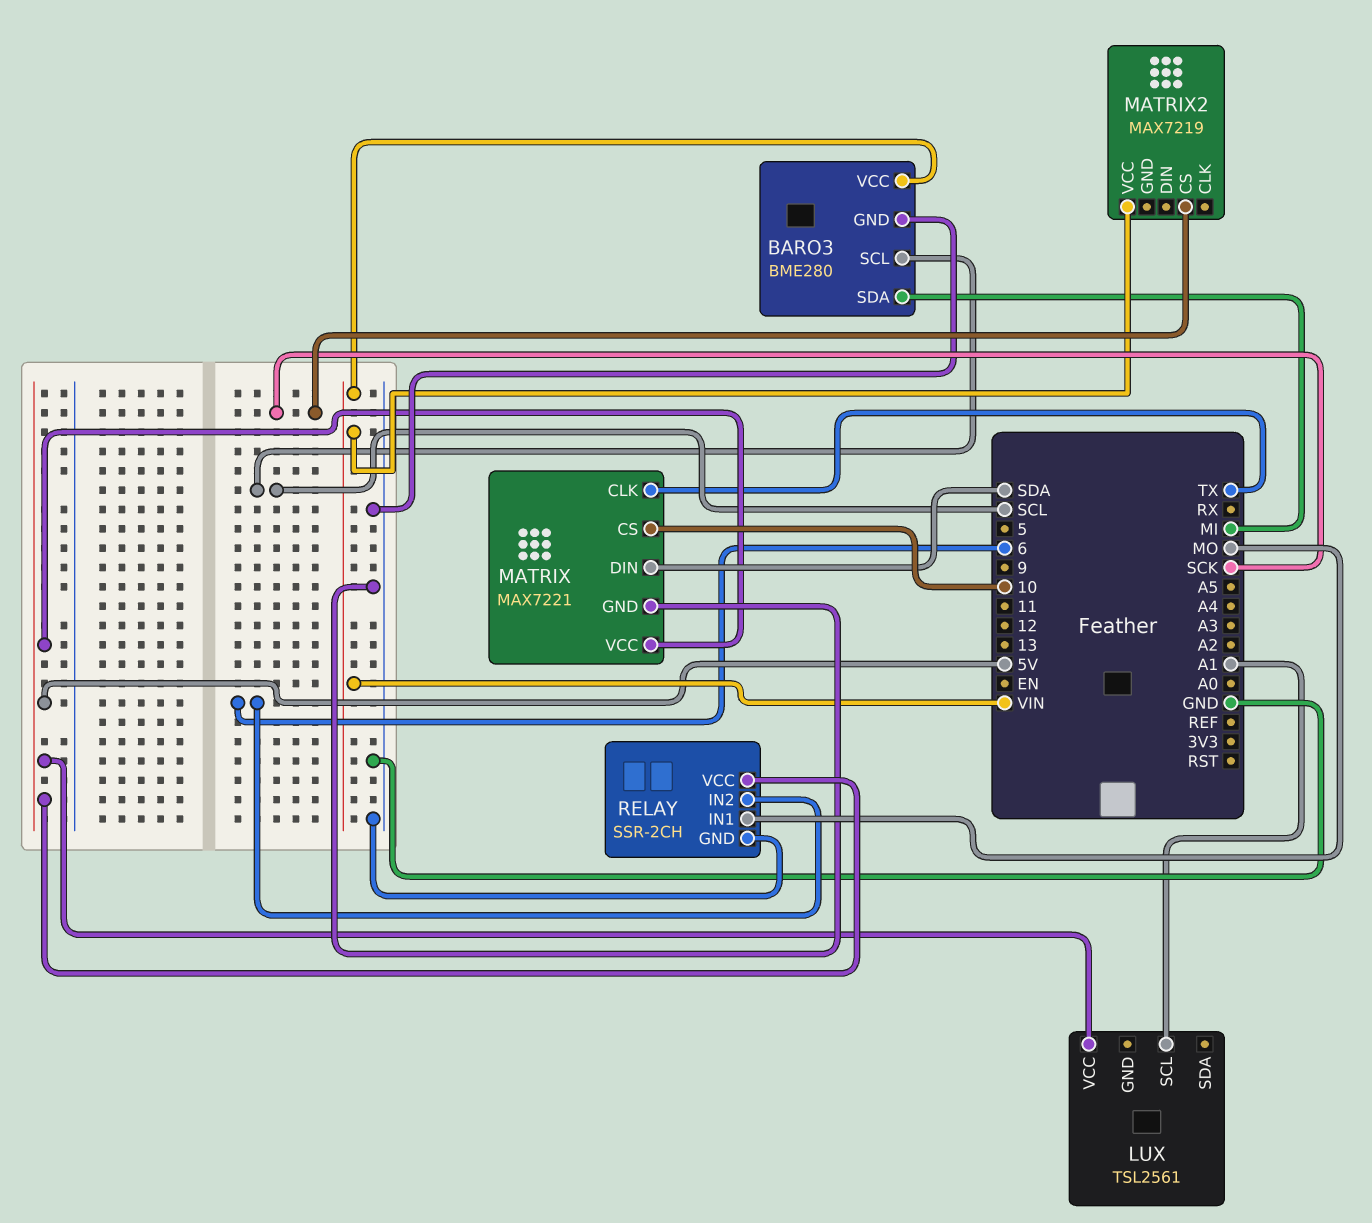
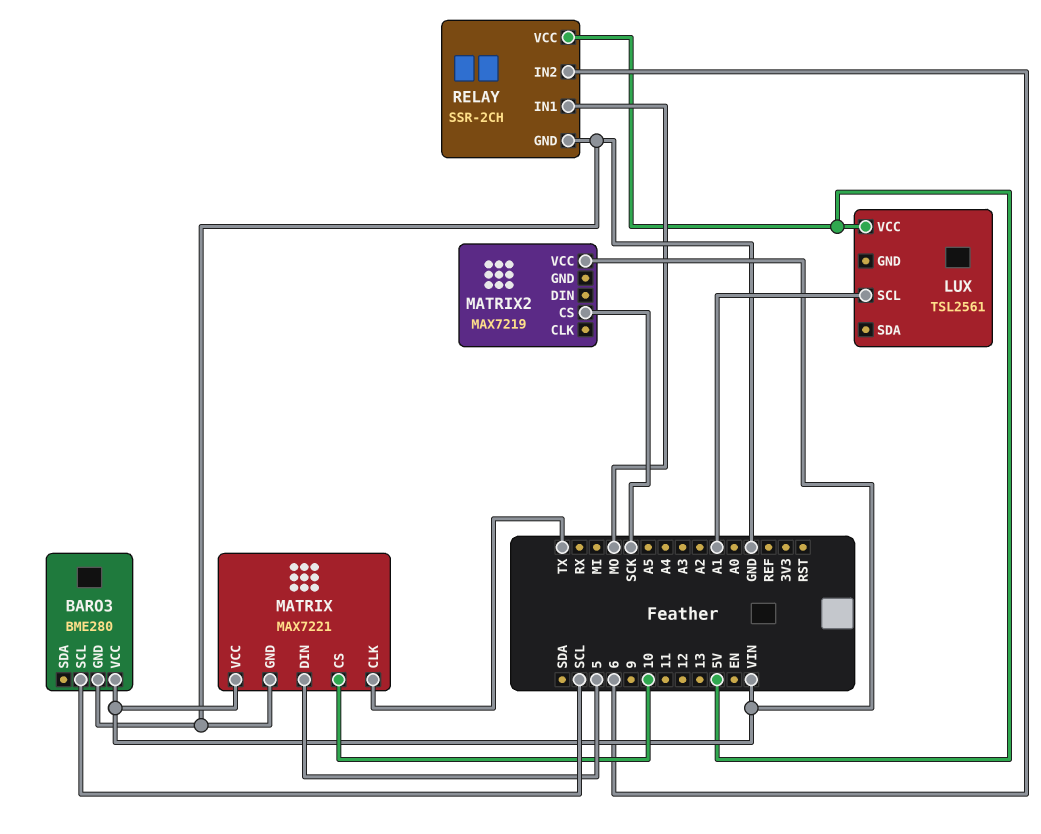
BARO3 pin SDA: MI -> none
MATRIX pin DIN: SDA -> 5
MATRIX pin VCC: 5V -> VIN

